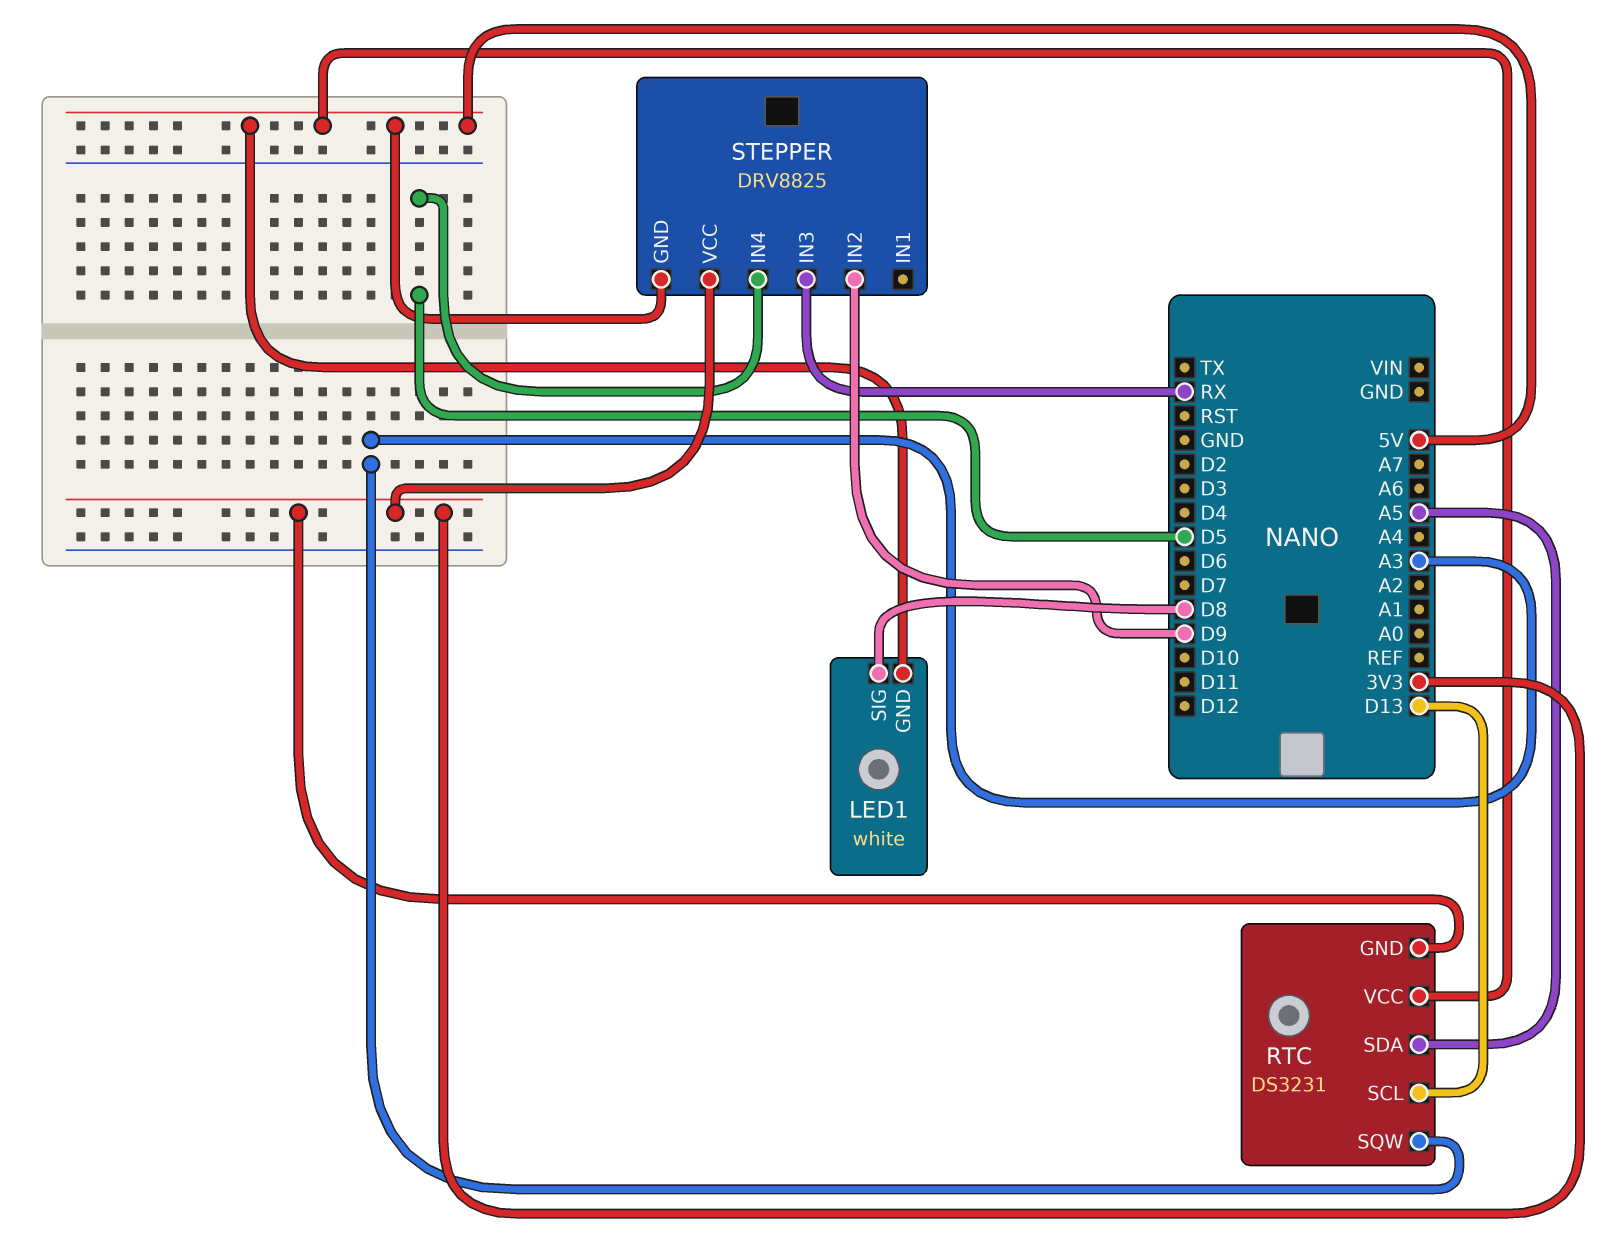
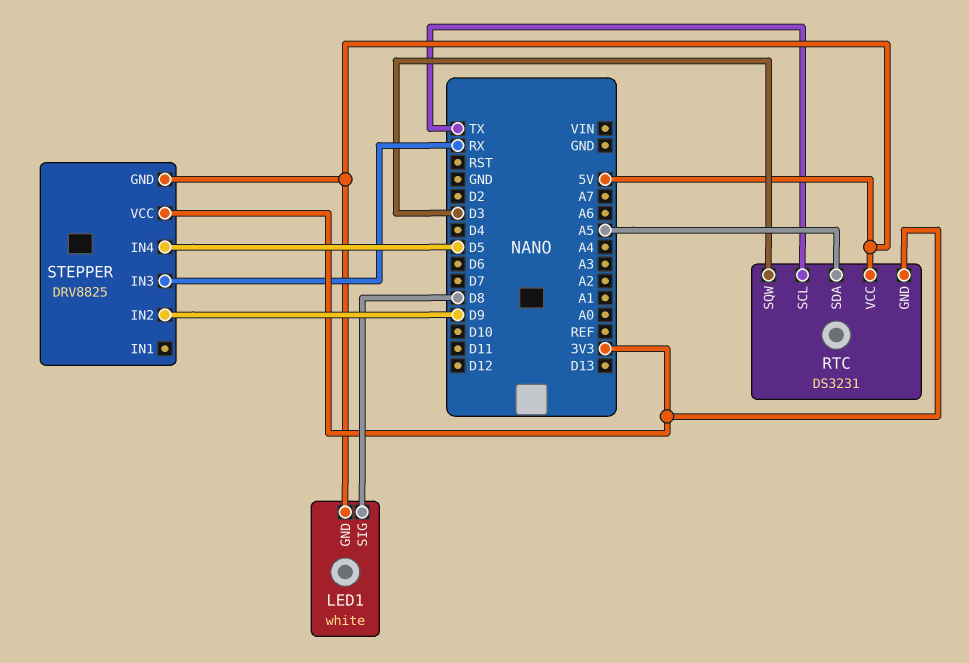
RTC pin SCL: D13 -> TX
RTC pin SQW: A3 -> D3

